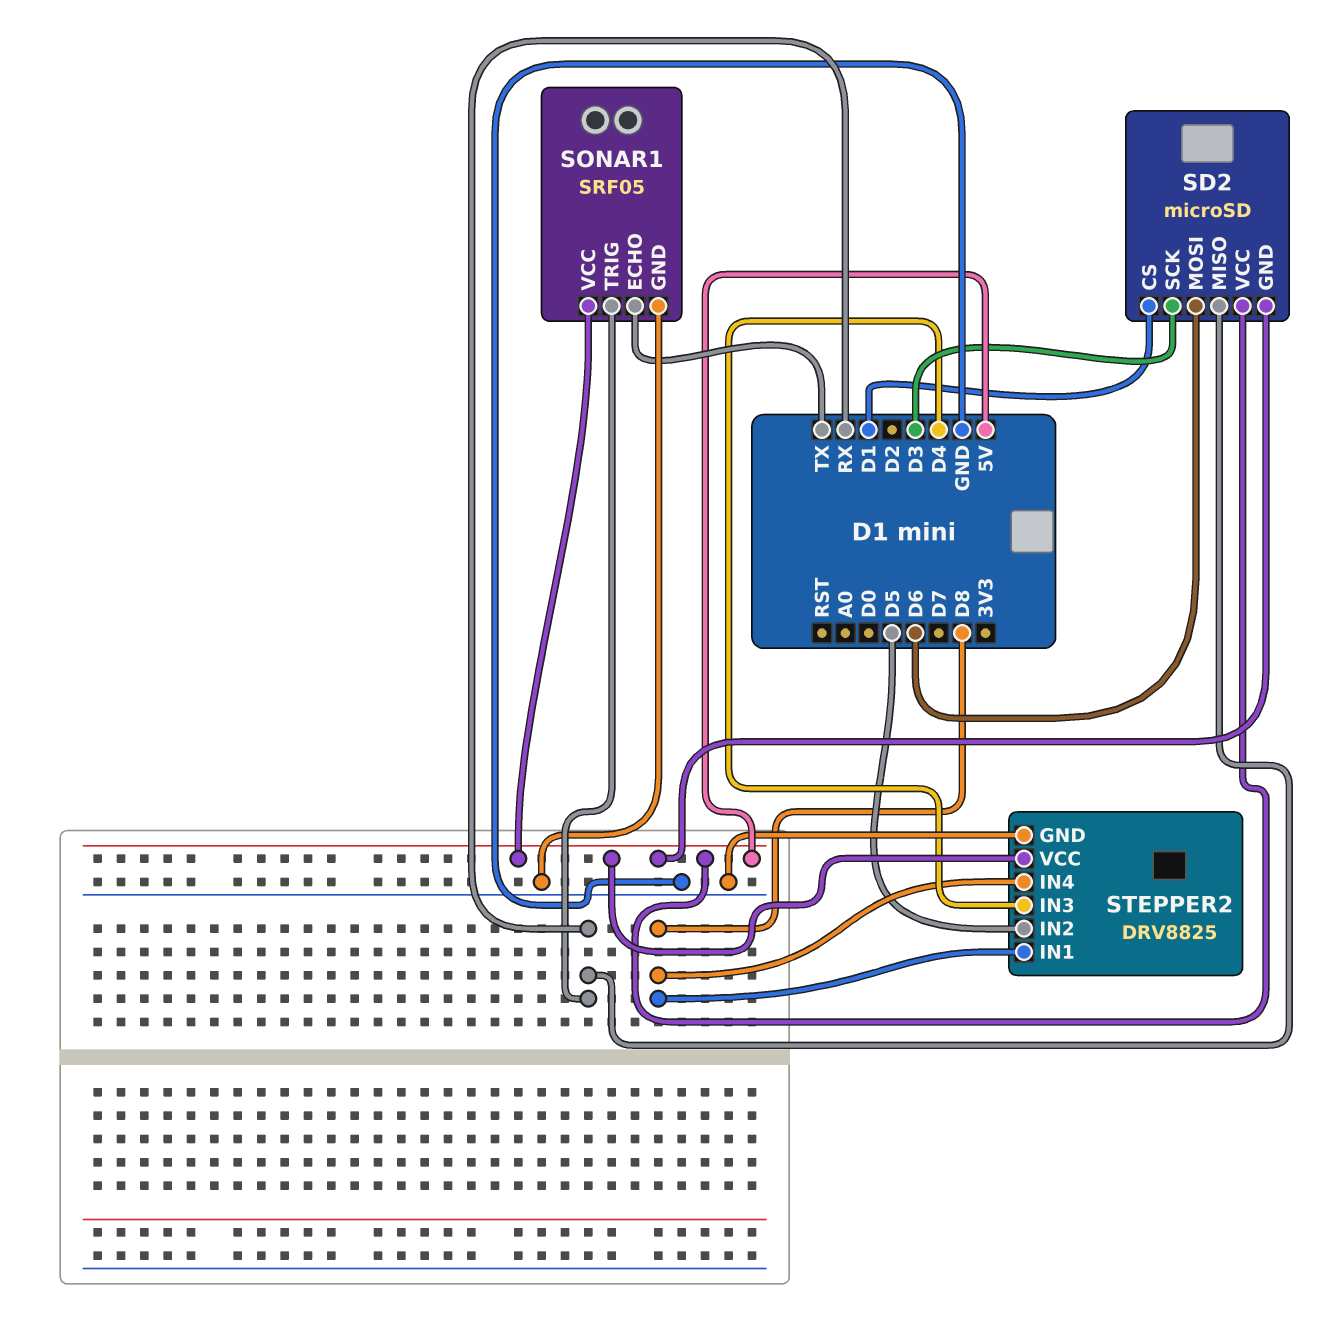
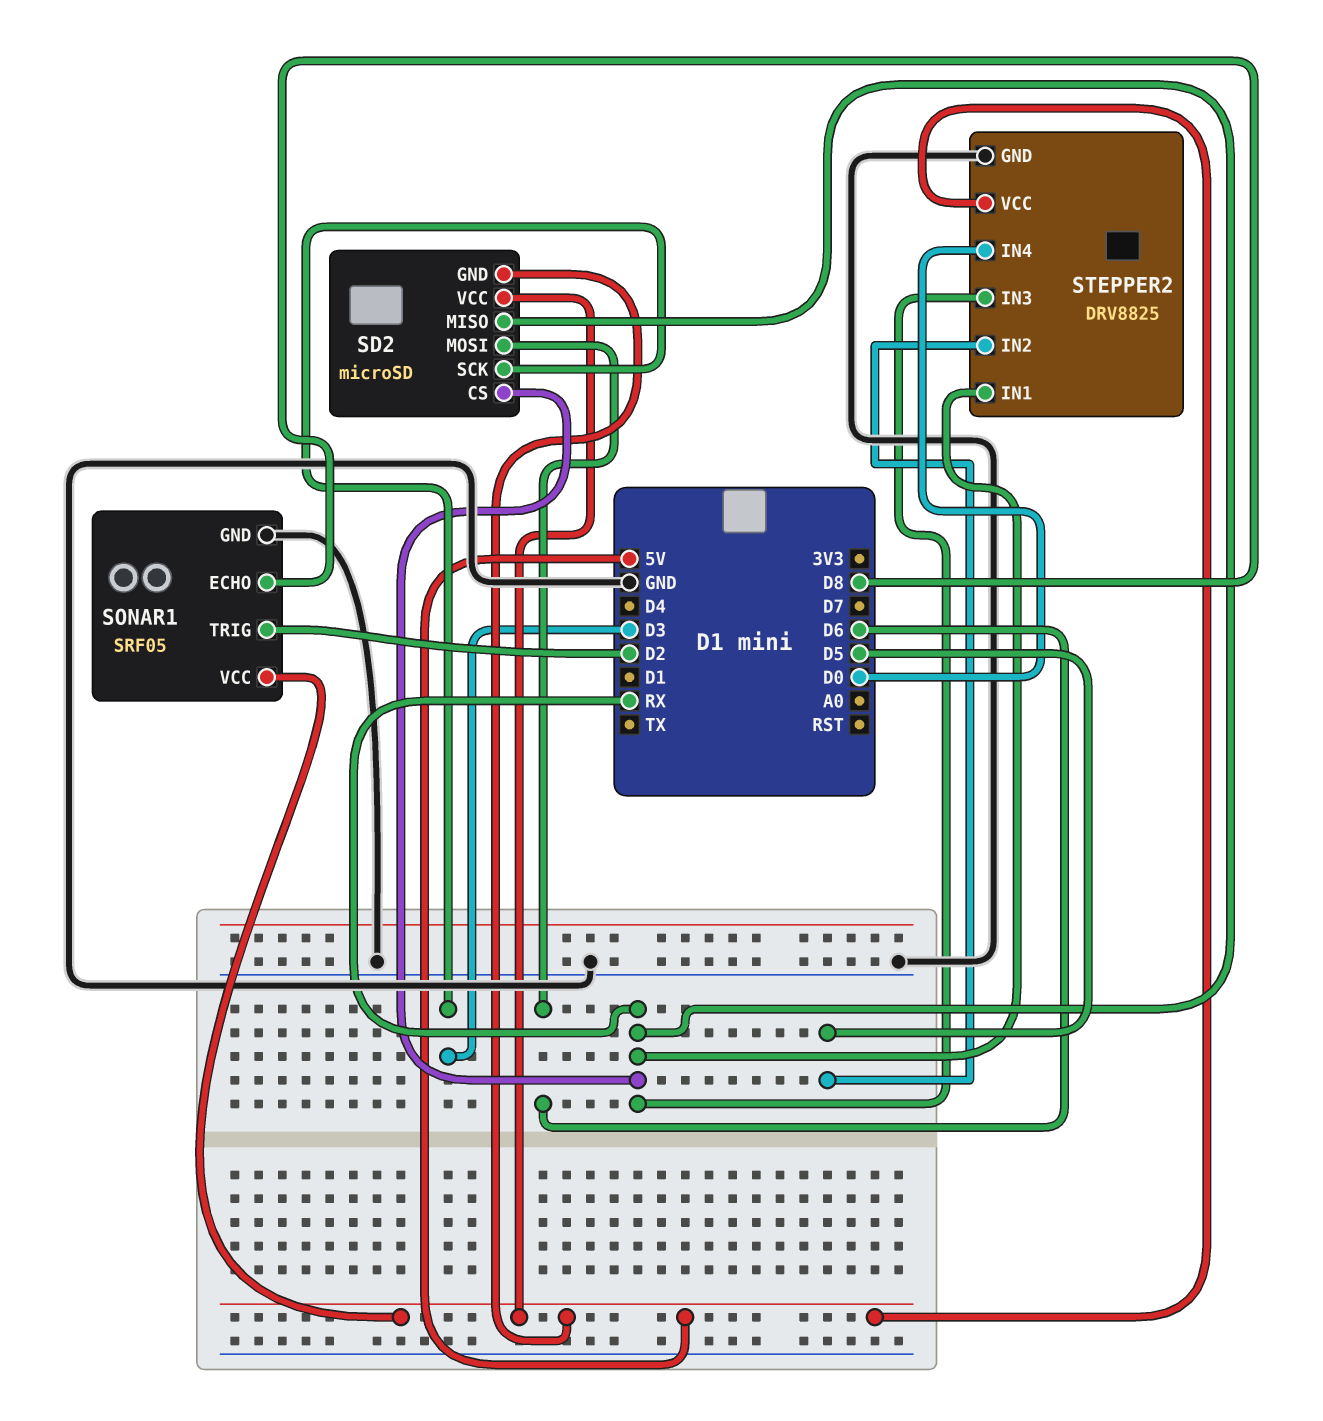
SD2 pin CS: D1 -> RX
SONAR1 pin ECHO: TX -> D8
SONAR1 pin TRIG: RX -> D2
STEPPER2 pin IN1: D8 -> RX
STEPPER2 pin IN3: D4 -> RX
STEPPER2 pin IN4: D8 -> D0

